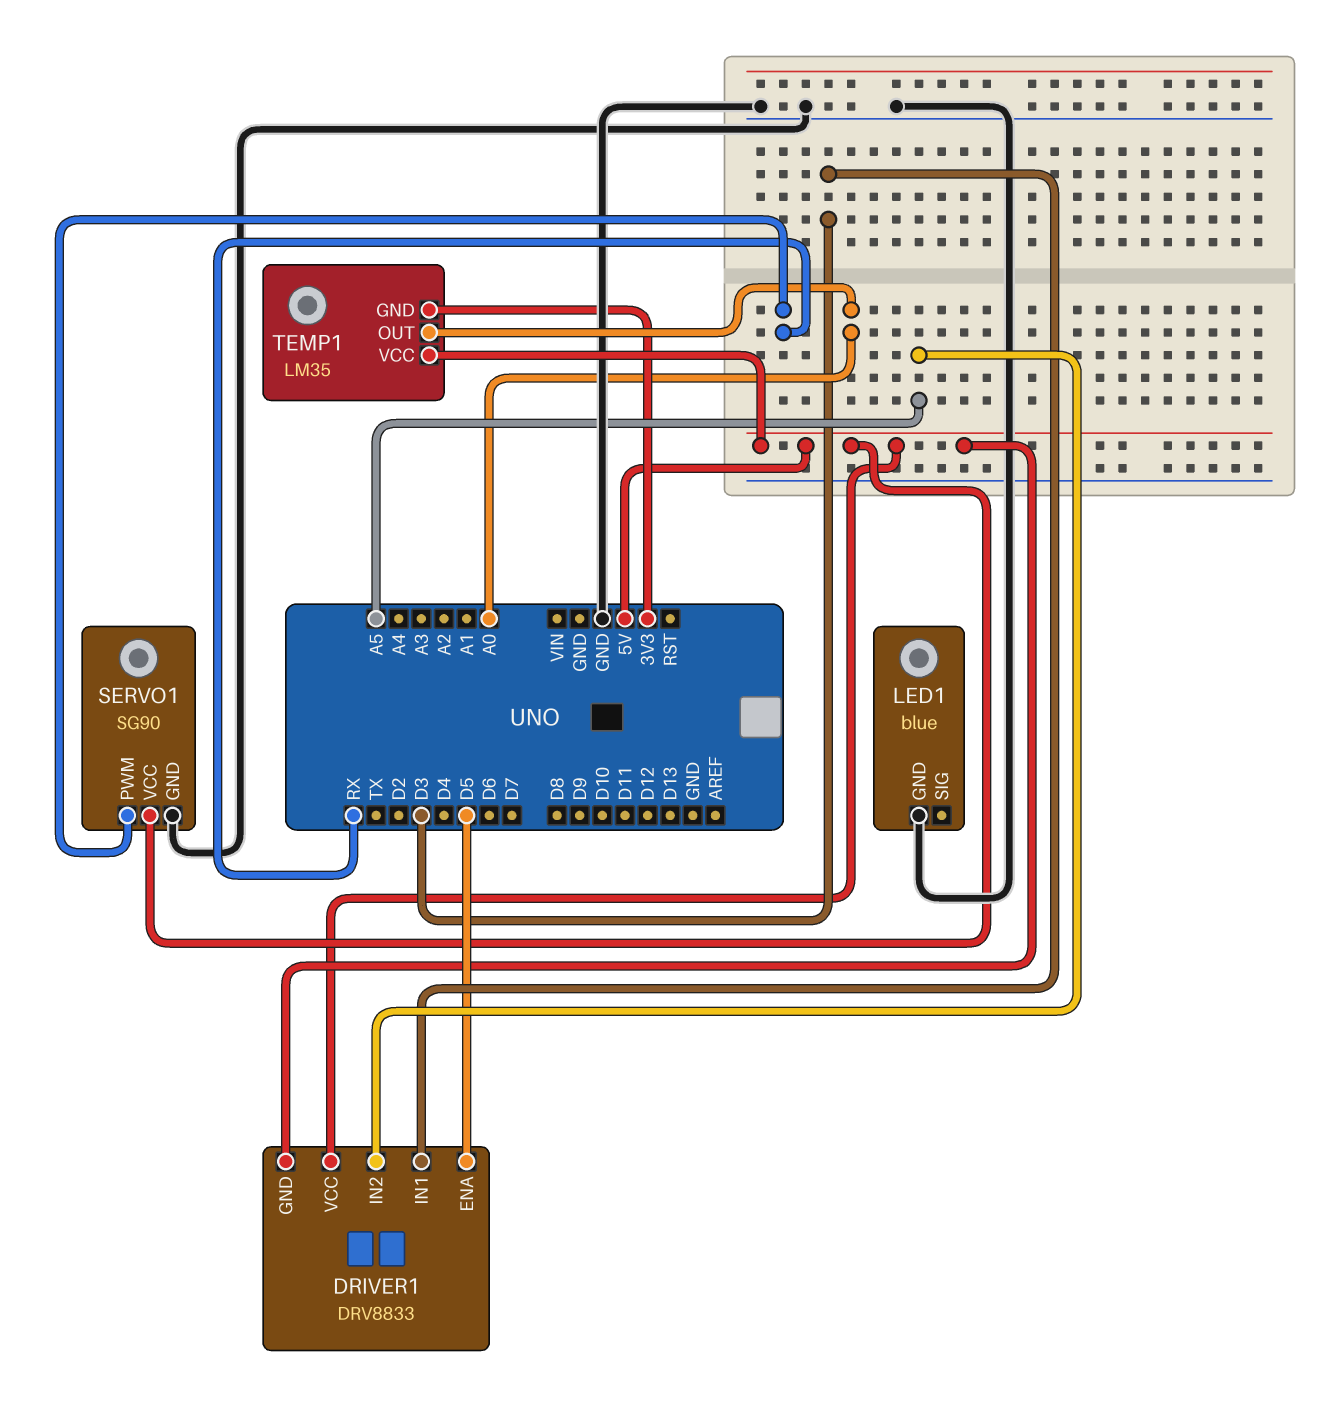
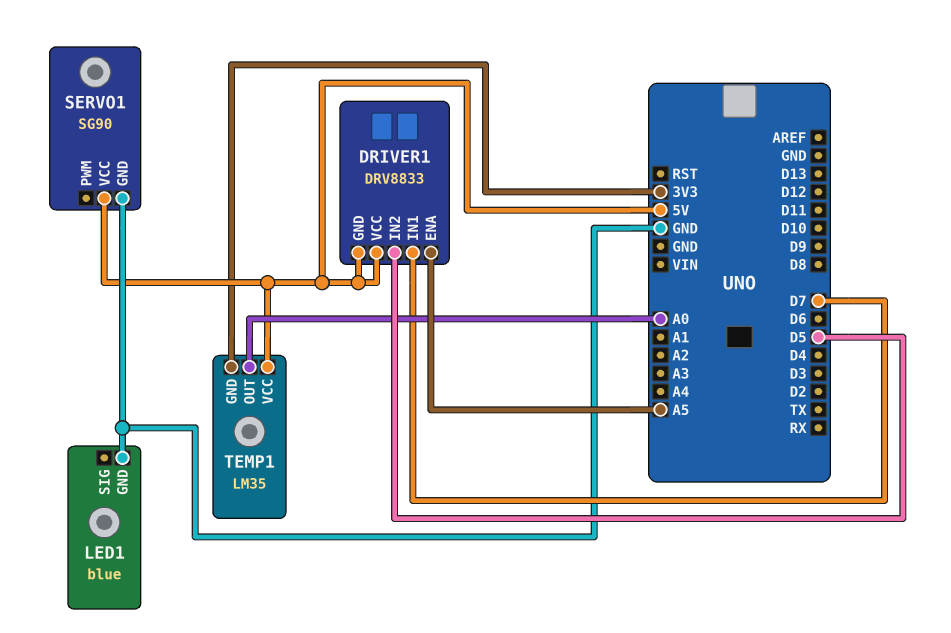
DRIVER1 pin ENA: D5 -> A5
DRIVER1 pin IN1: D3 -> D7
DRIVER1 pin IN2: A5 -> D5
SERVO1 pin PWM: RX -> none

